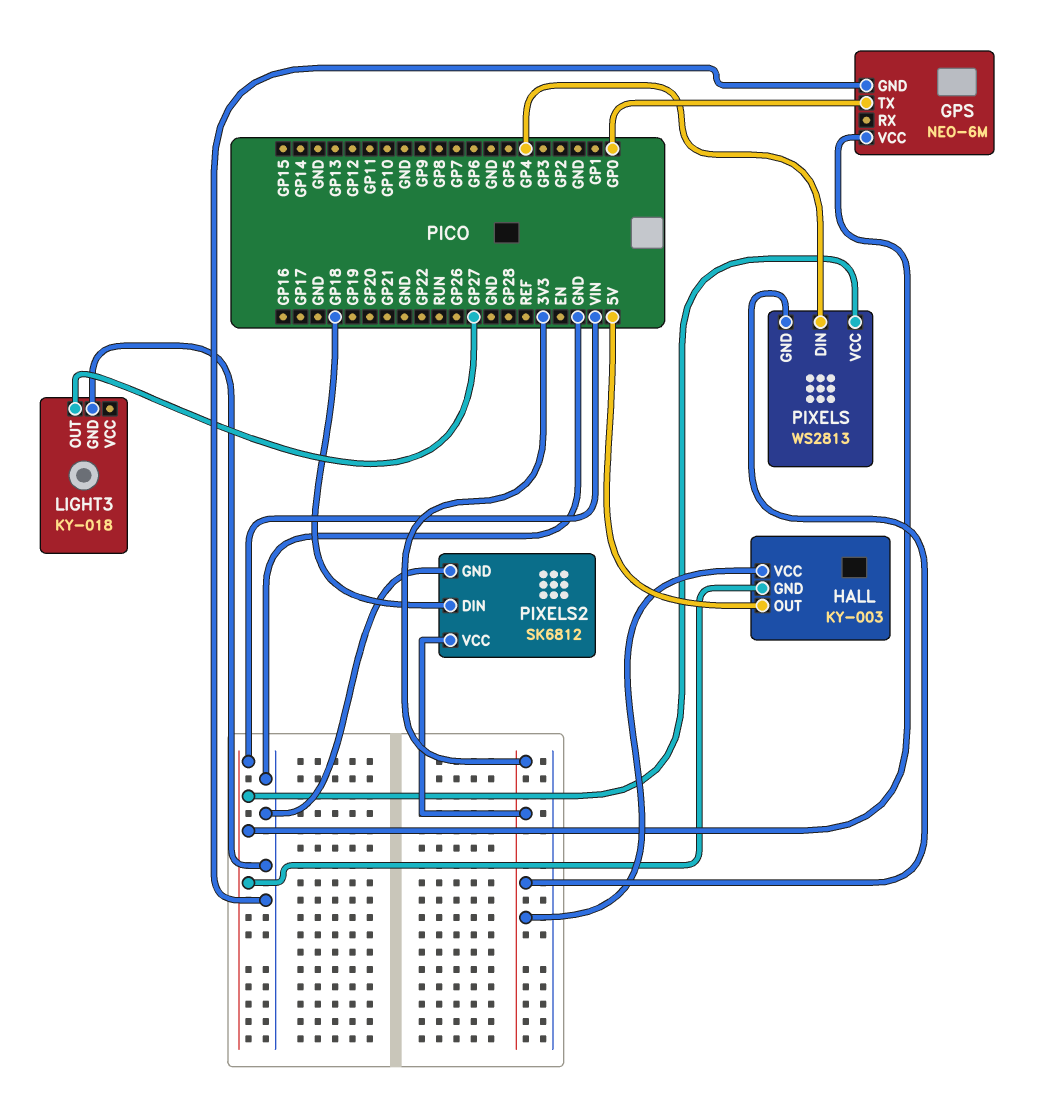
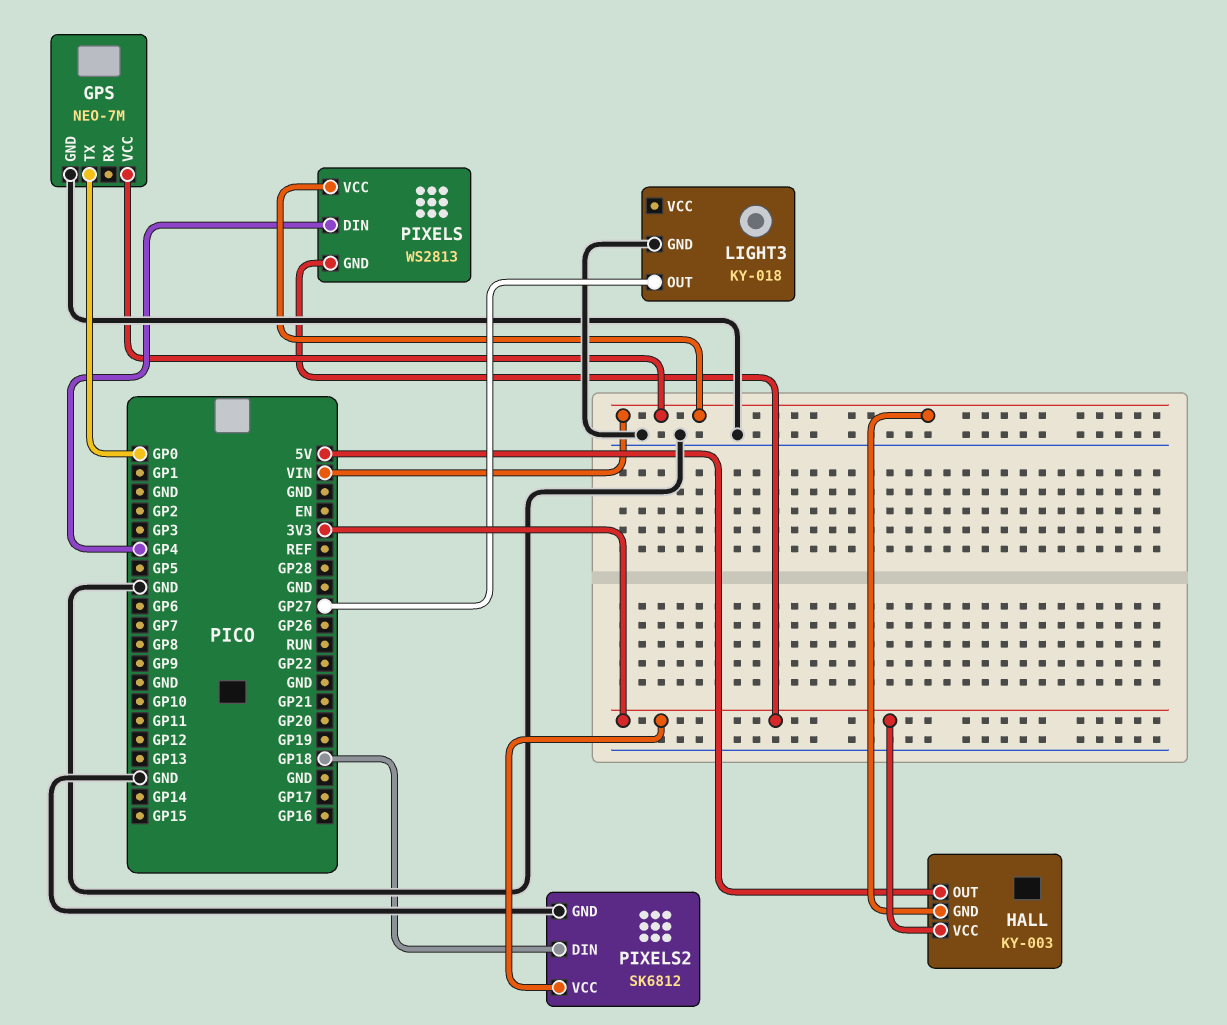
GPS: NEO-6M -> NEO-7M

